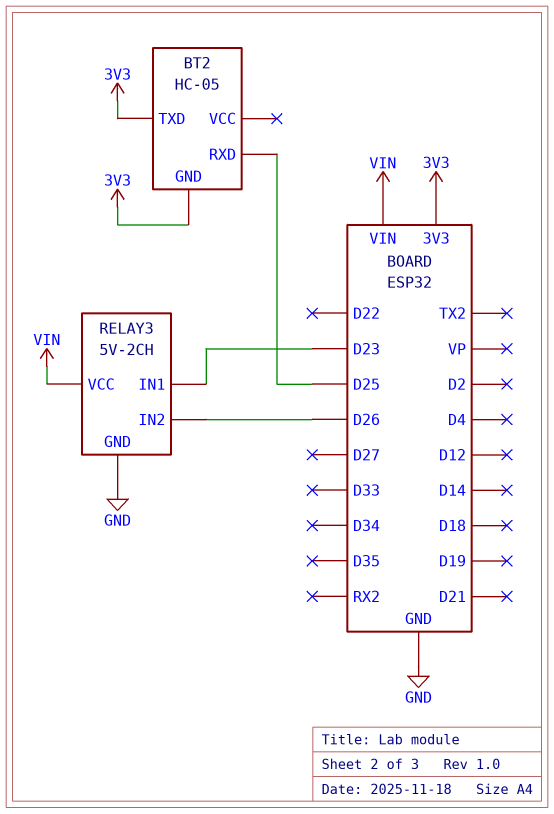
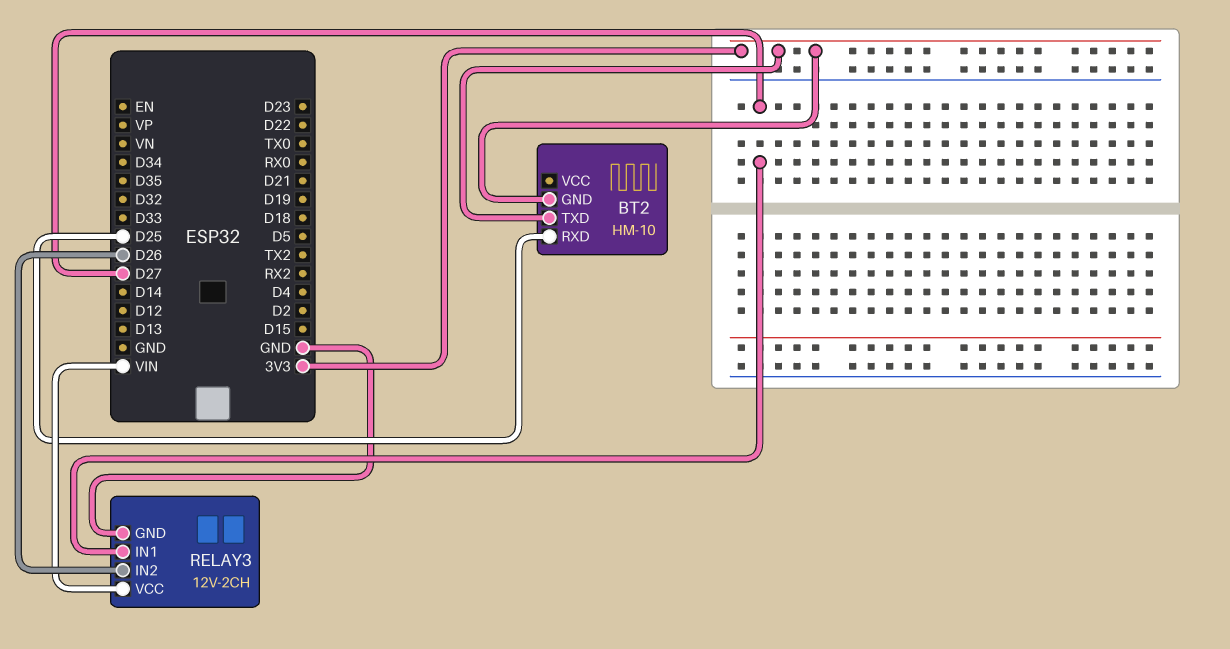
BT2: HC-05 -> HM-10
RELAY3: 5V-2CH -> 12V-2CH
RELAY3 pin IN1: D23 -> D27

